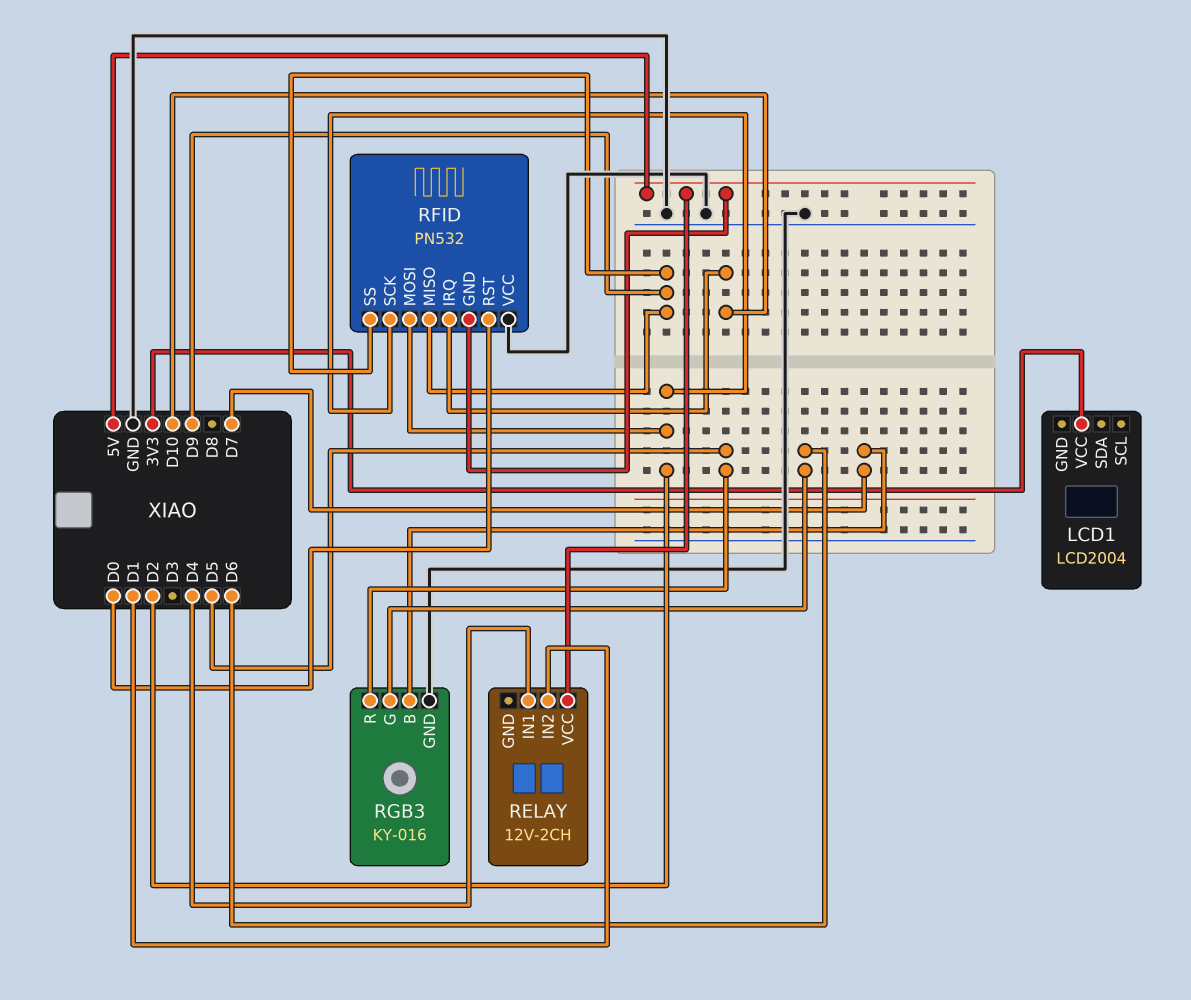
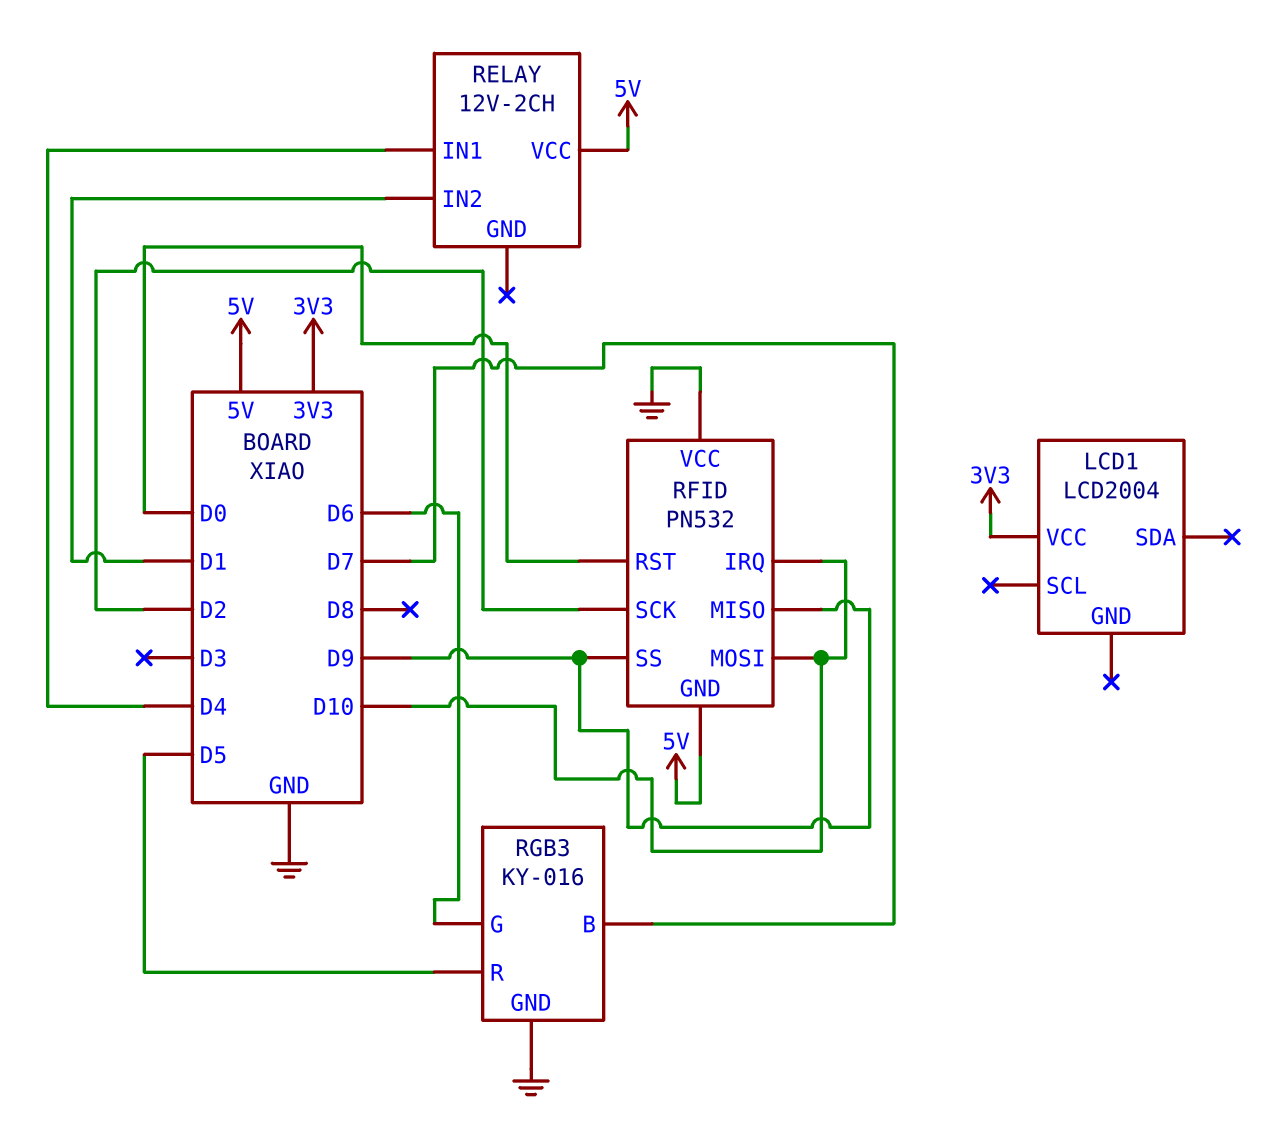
RFID pin MOSI: D2 -> D10

